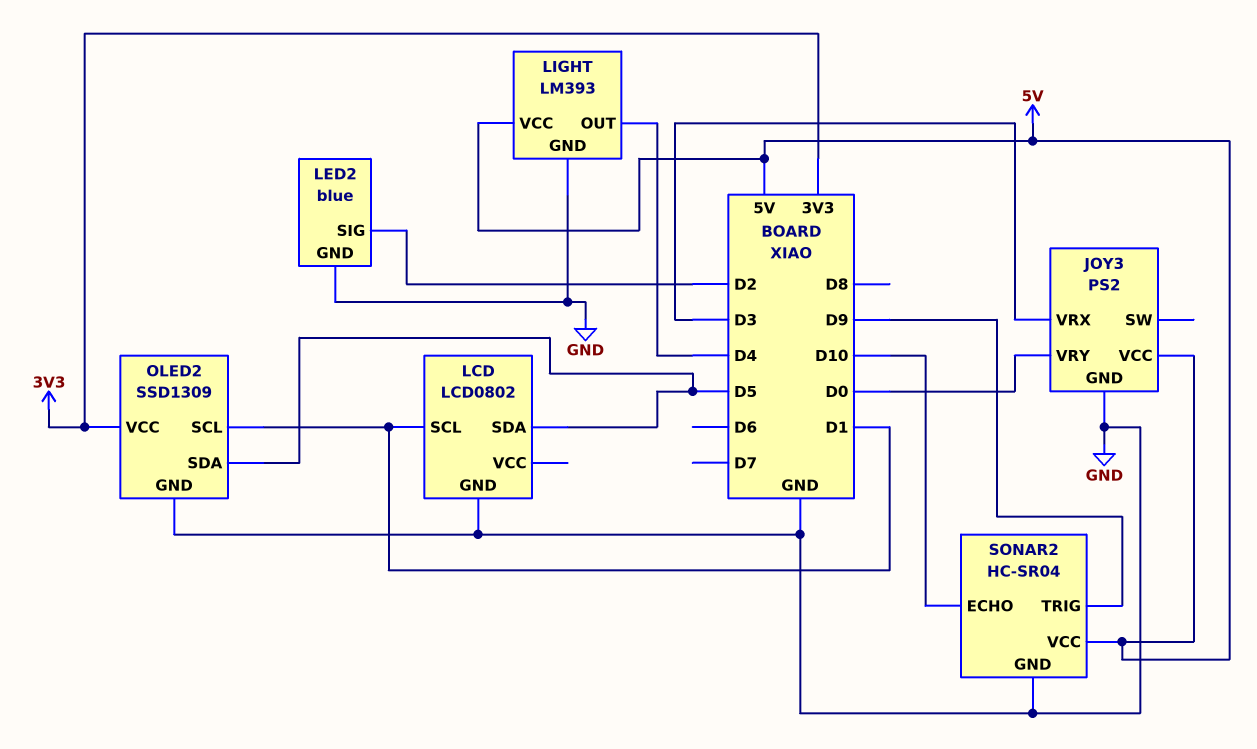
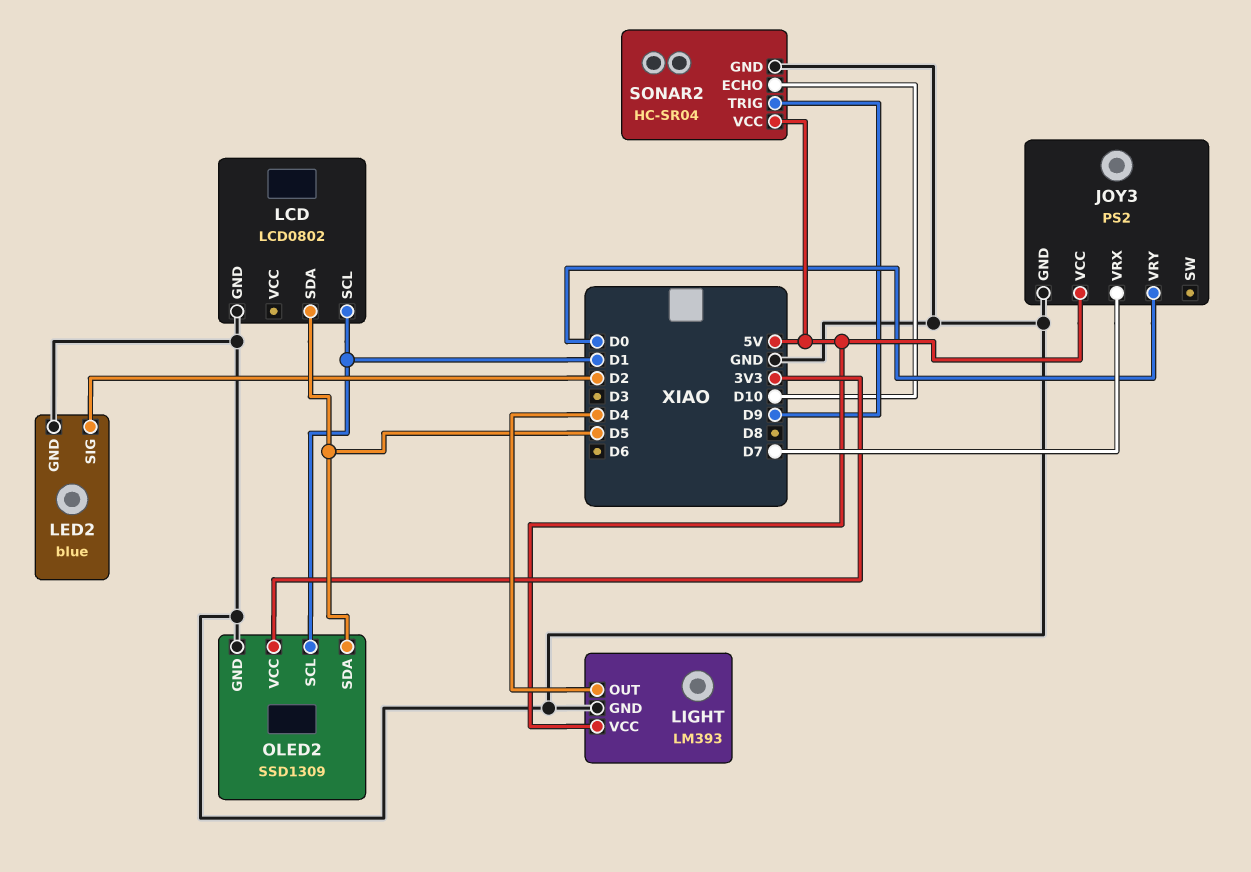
JOY3 pin VRX: D3 -> D7

